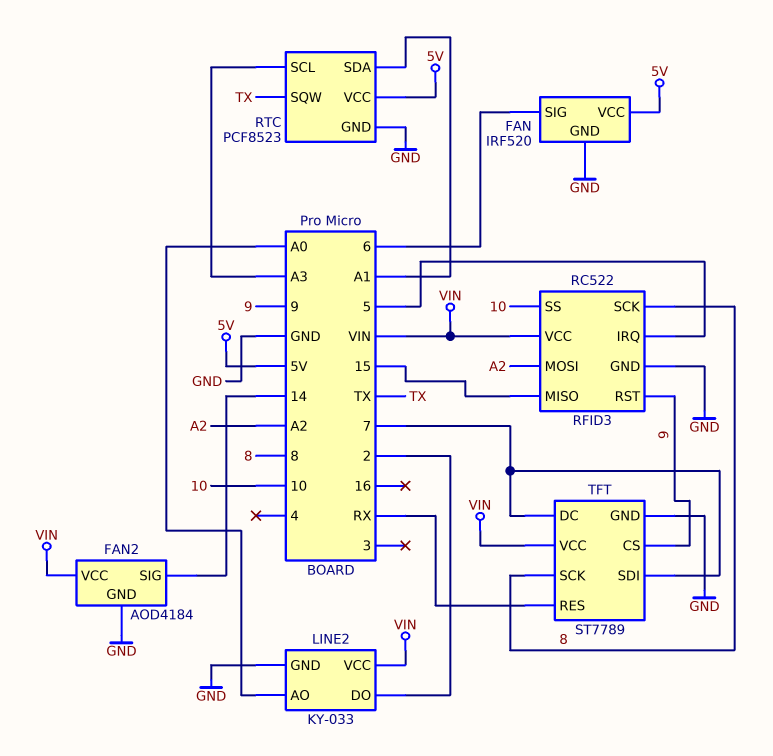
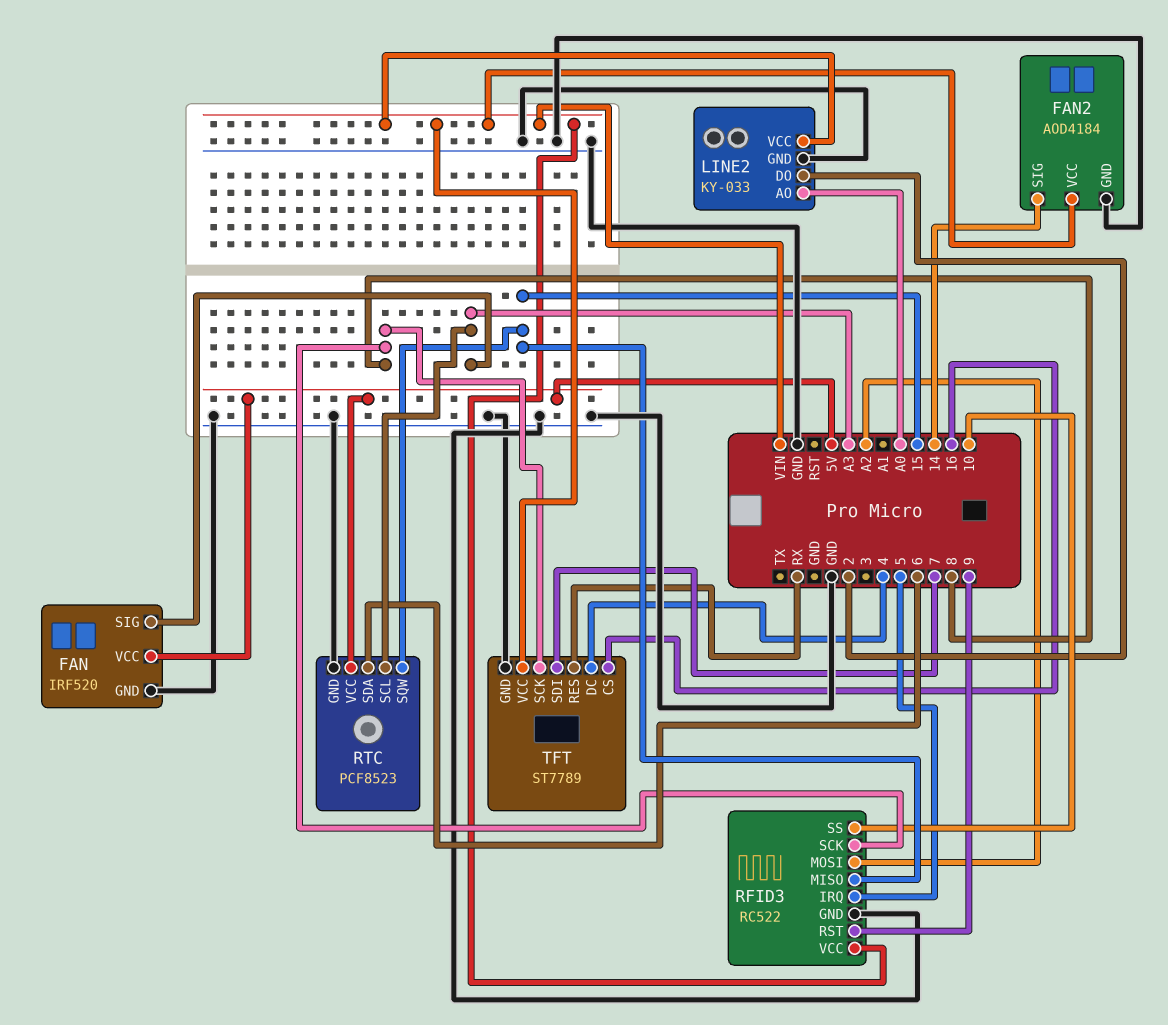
FAN pin SIG: 6 -> A3
RTC pin SDA: A1 -> 6
RTC pin SQW: TX -> 15
TFT pin CS: 9 -> 16
TFT pin DC: 7 -> 4

